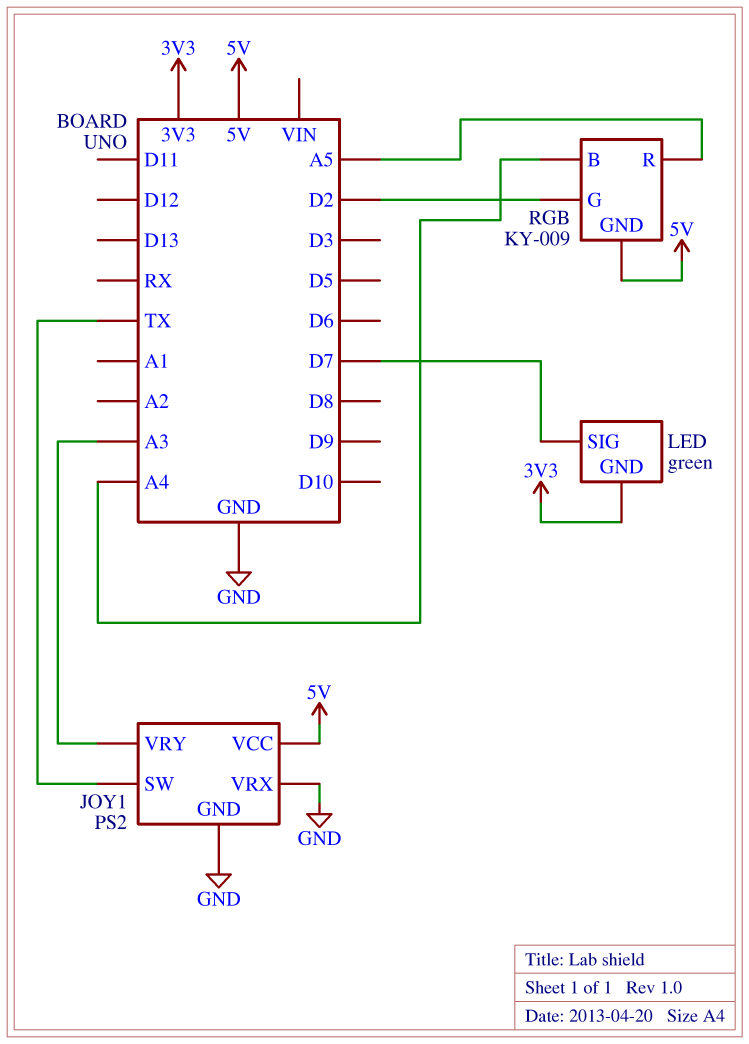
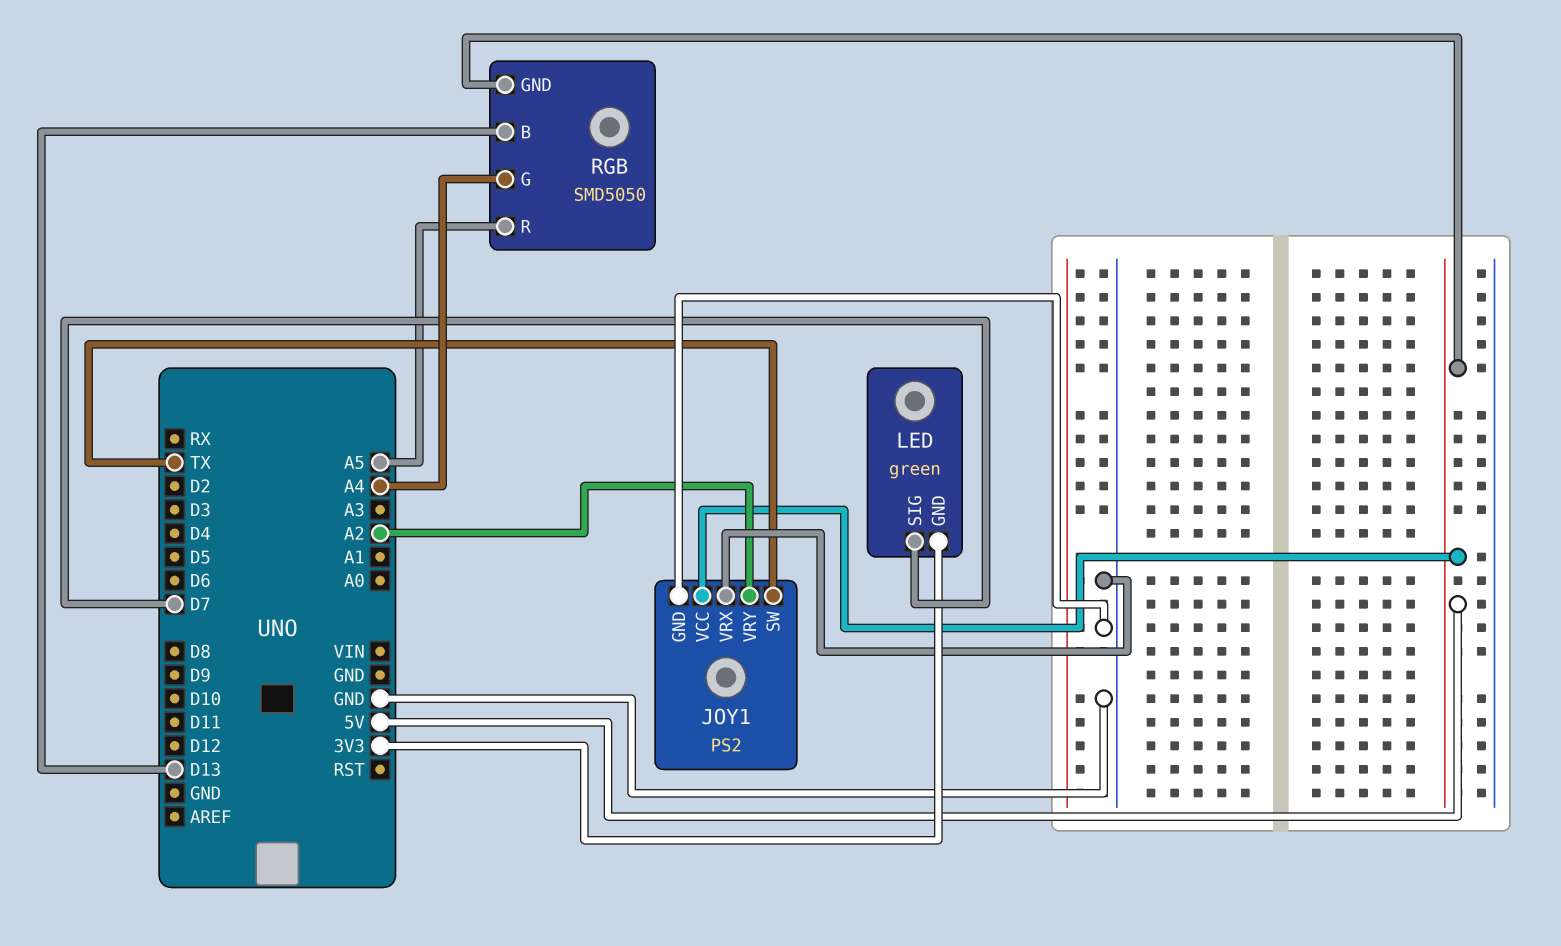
JOY1 pin VRY: A3 -> A2
RGB: KY-009 -> SMD5050
RGB pin B: A4 -> D13
RGB pin G: D2 -> A4

